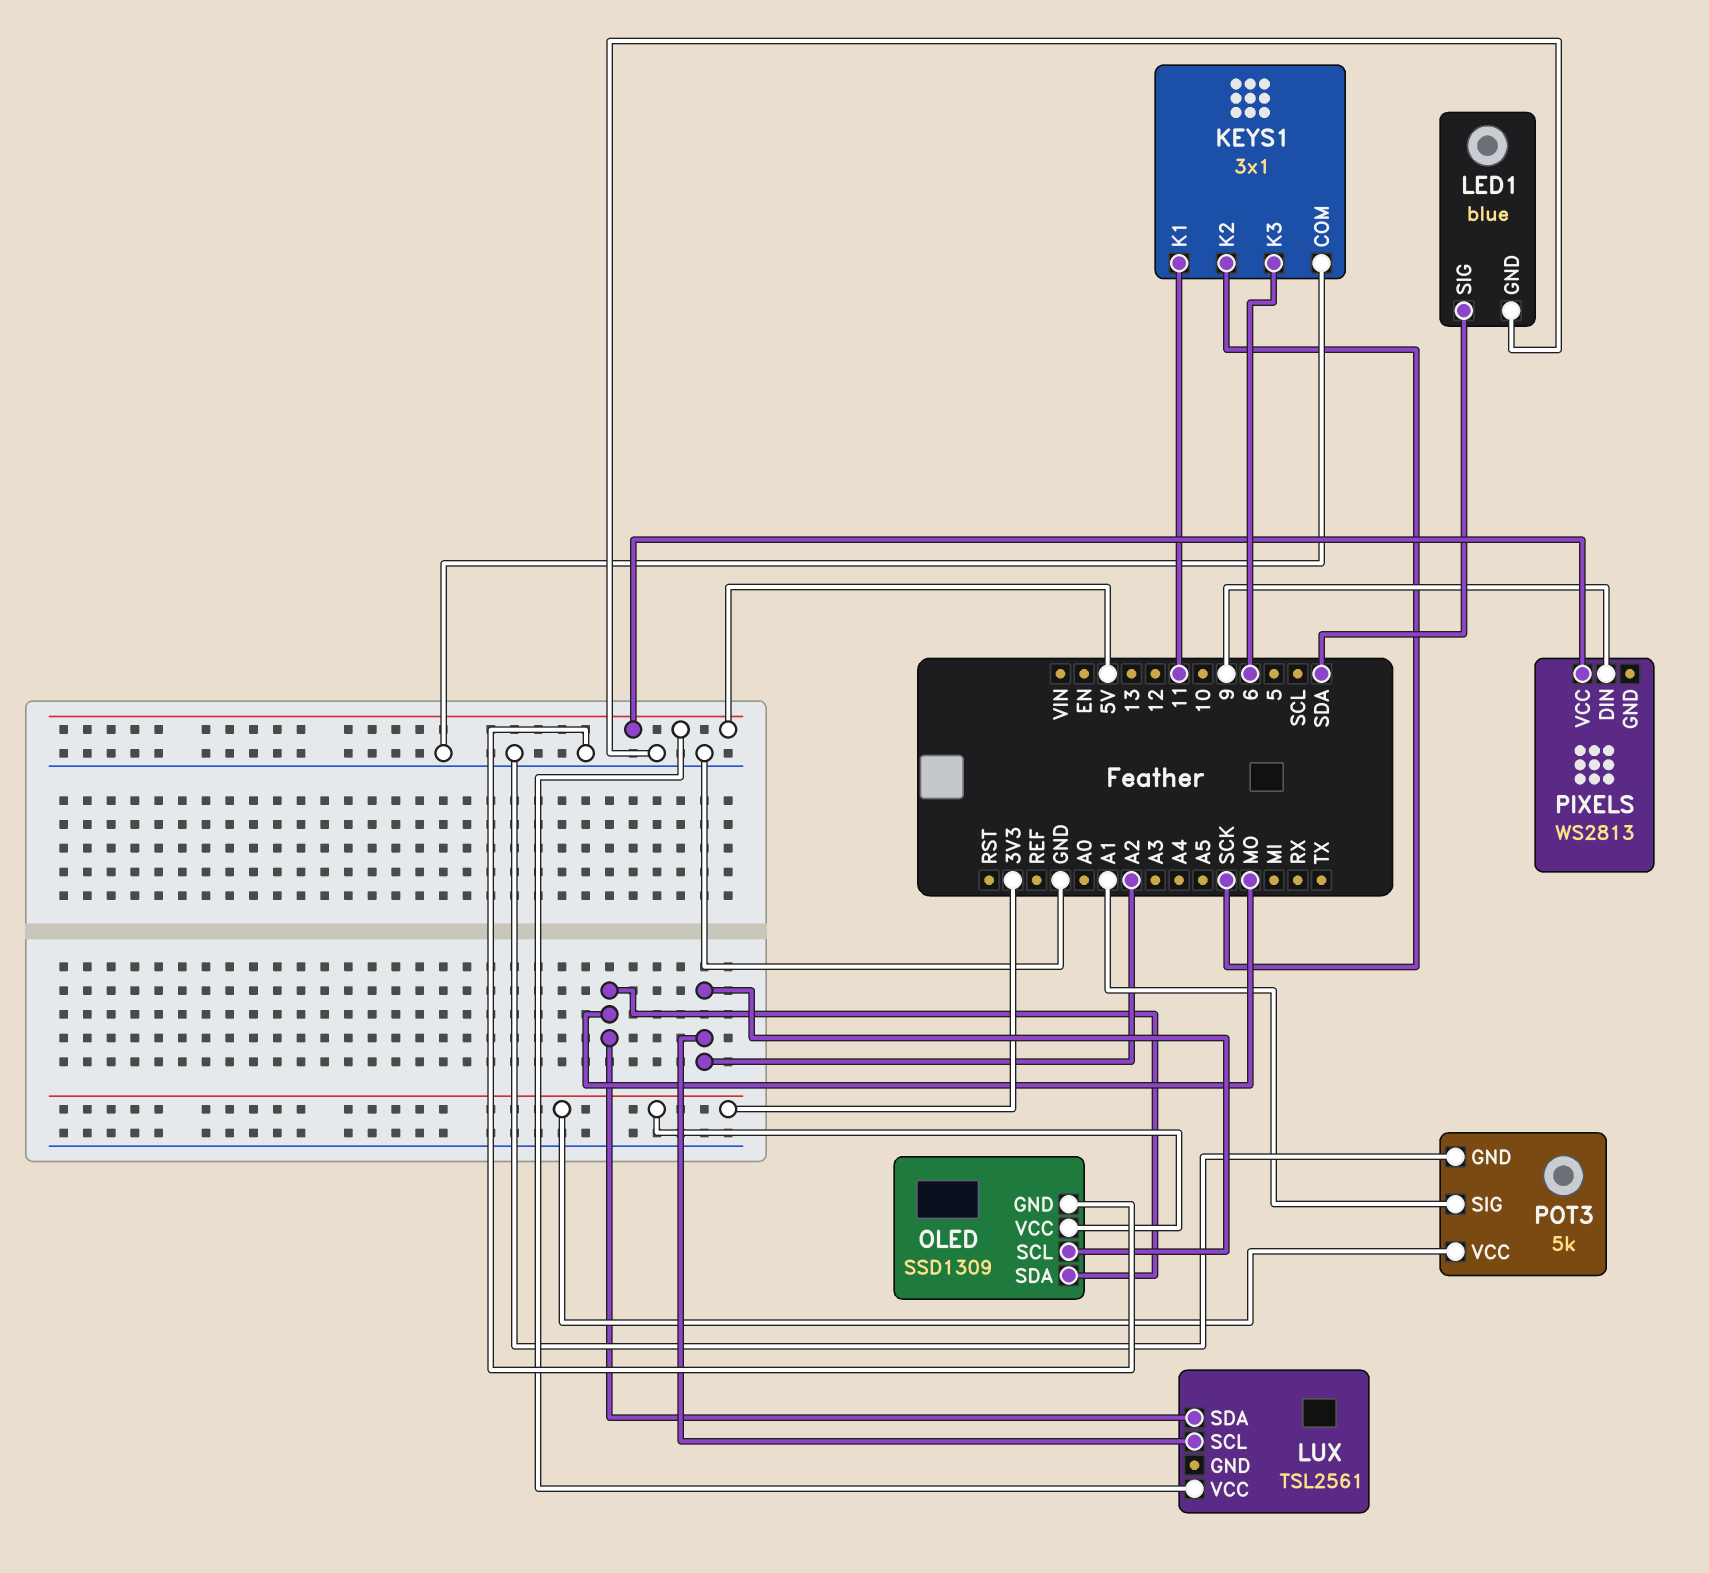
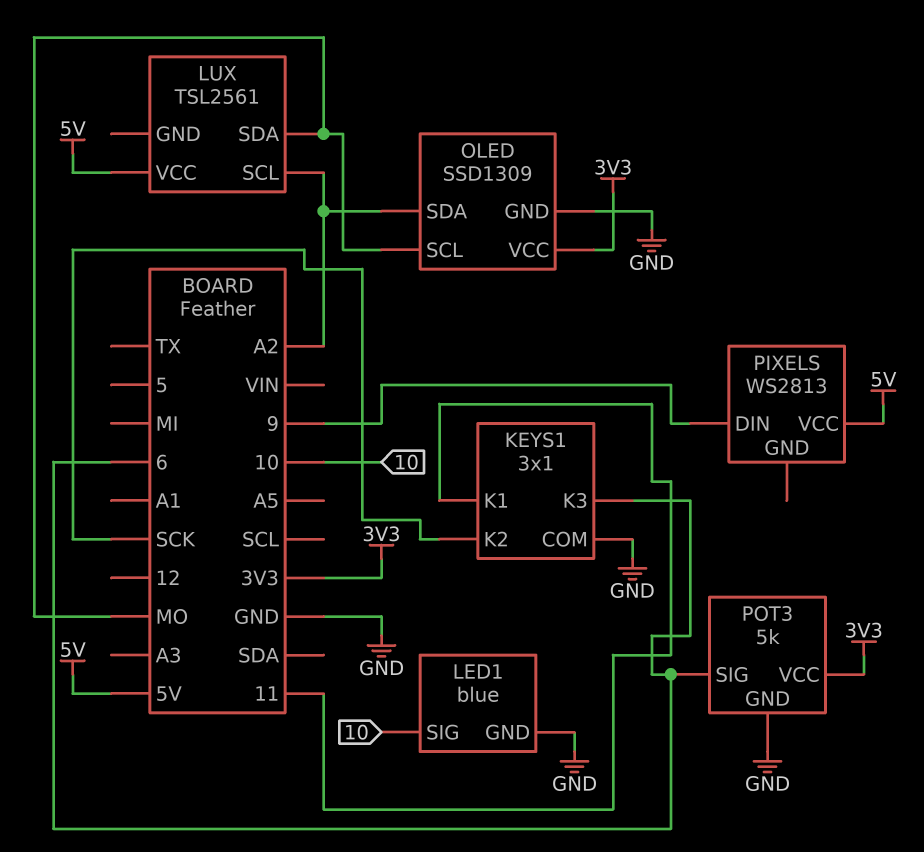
LED1 pin SIG: SDA -> 10
OLED pin SCL: A2 -> MO
OLED pin SDA: MO -> A2
POT3 pin SIG: A1 -> 6

